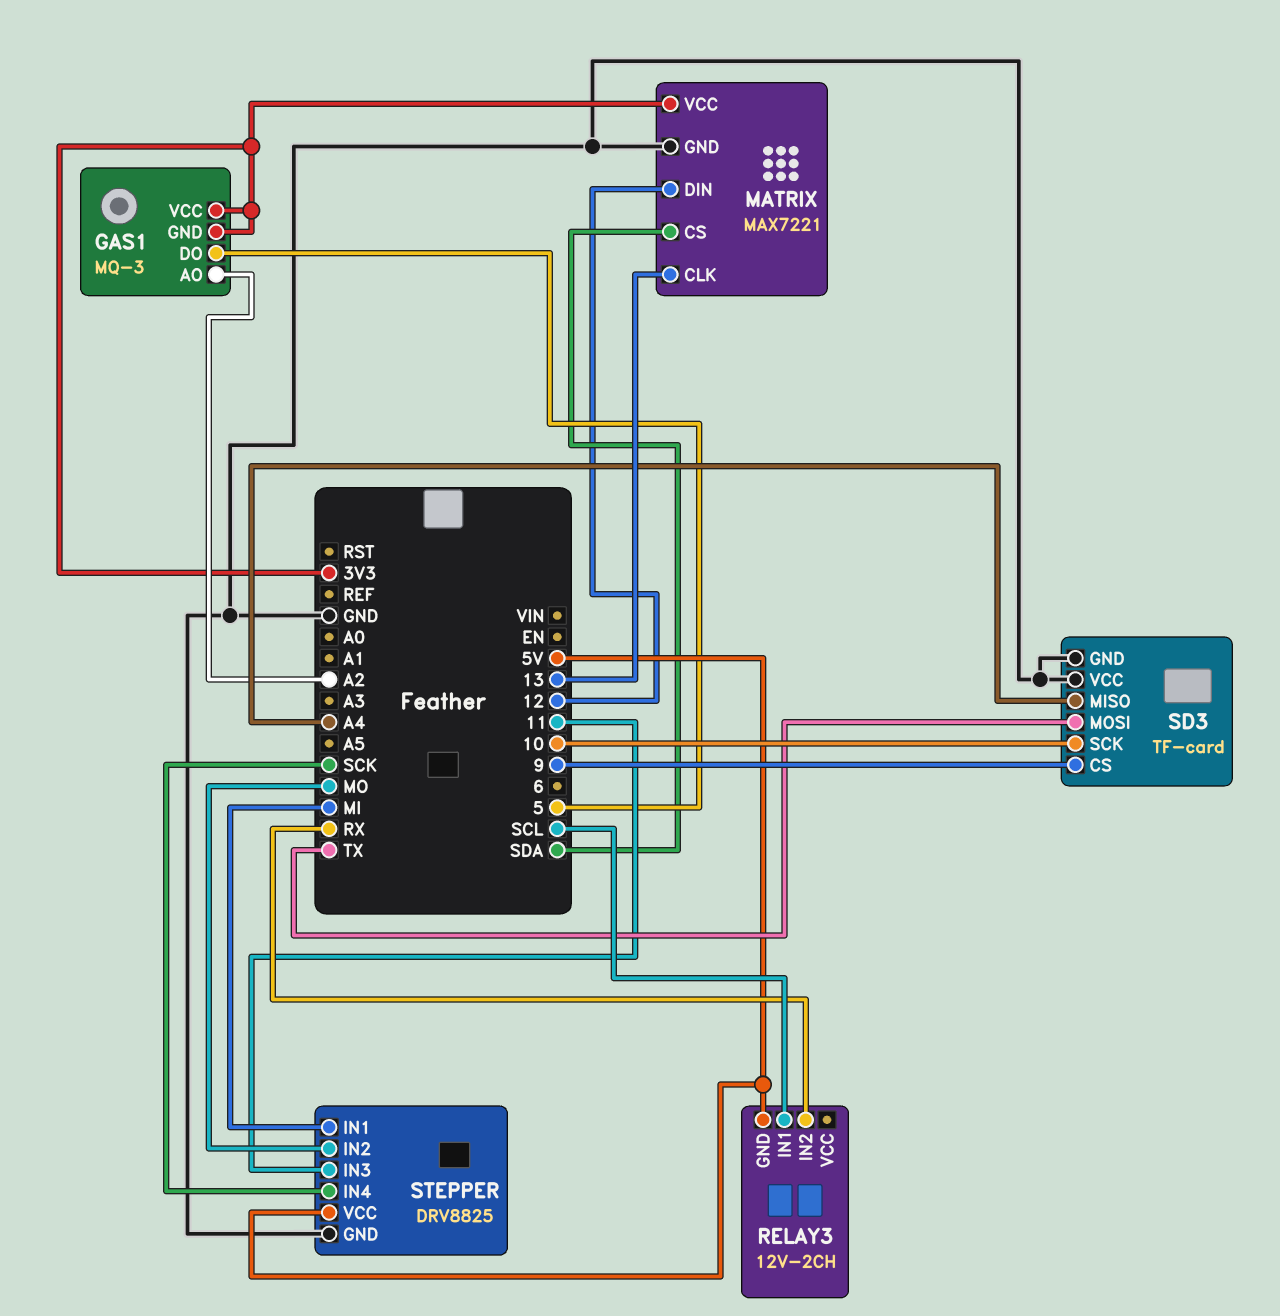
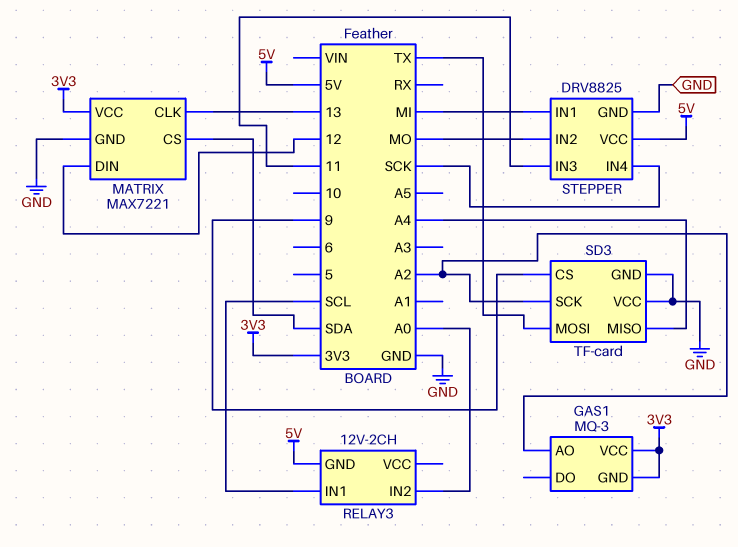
GAS1 pin DO: 5 -> none
RELAY3 pin IN2: RX -> A0
SD3 pin SCK: 10 -> A2

